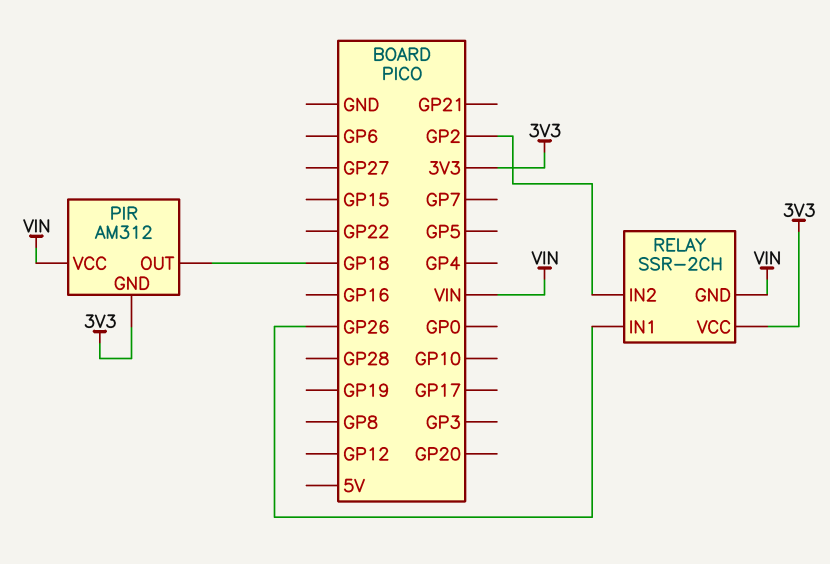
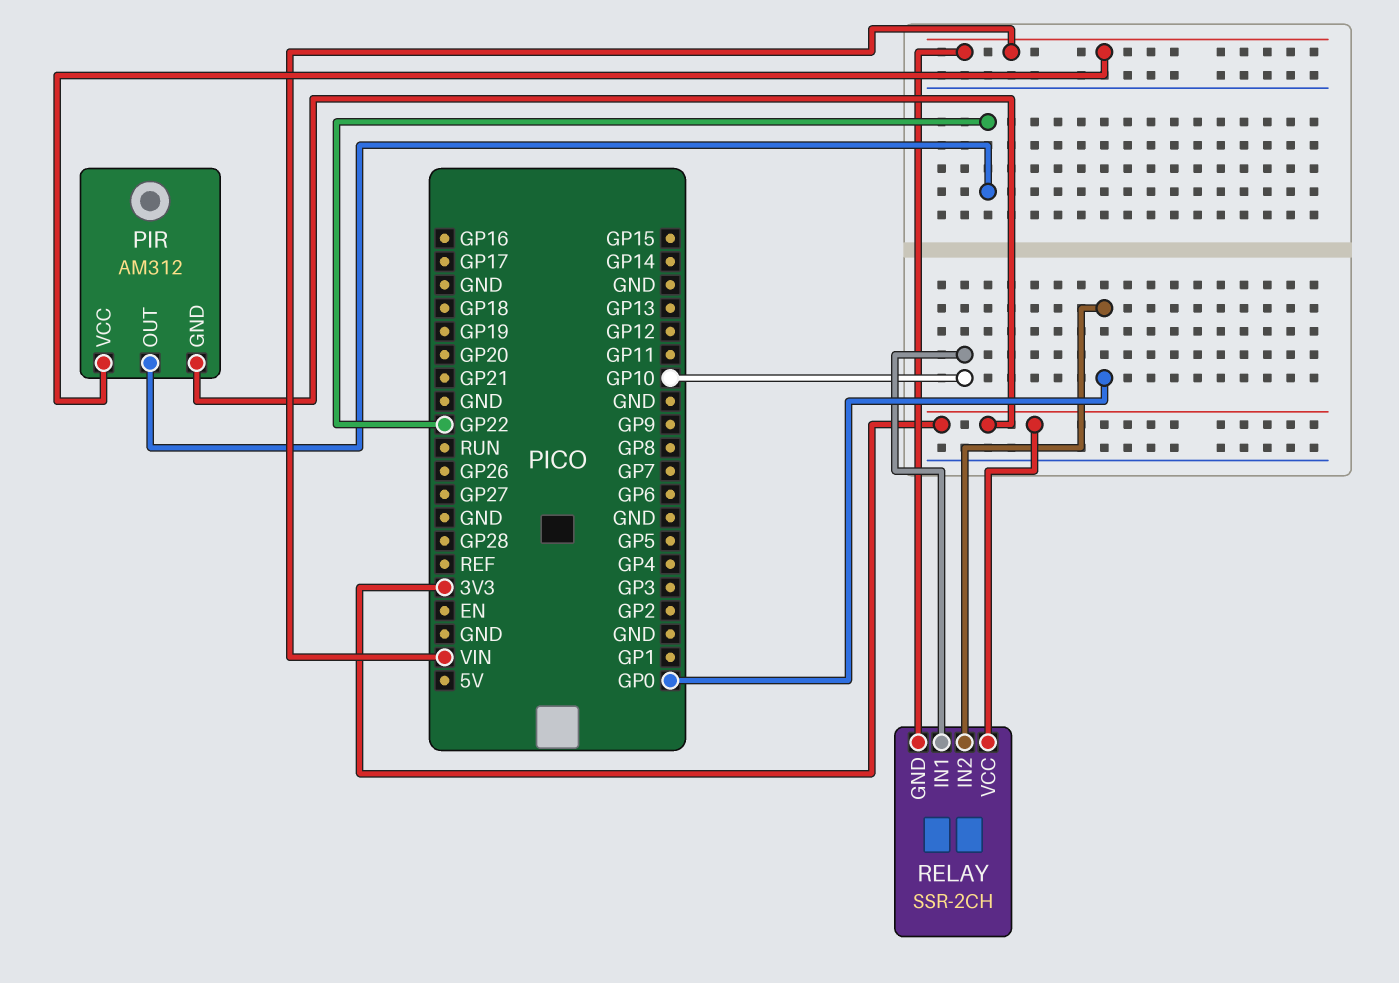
PIR pin OUT: GP18 -> GP22
RELAY pin IN1: GP26 -> GP10
RELAY pin IN2: GP2 -> GP0

